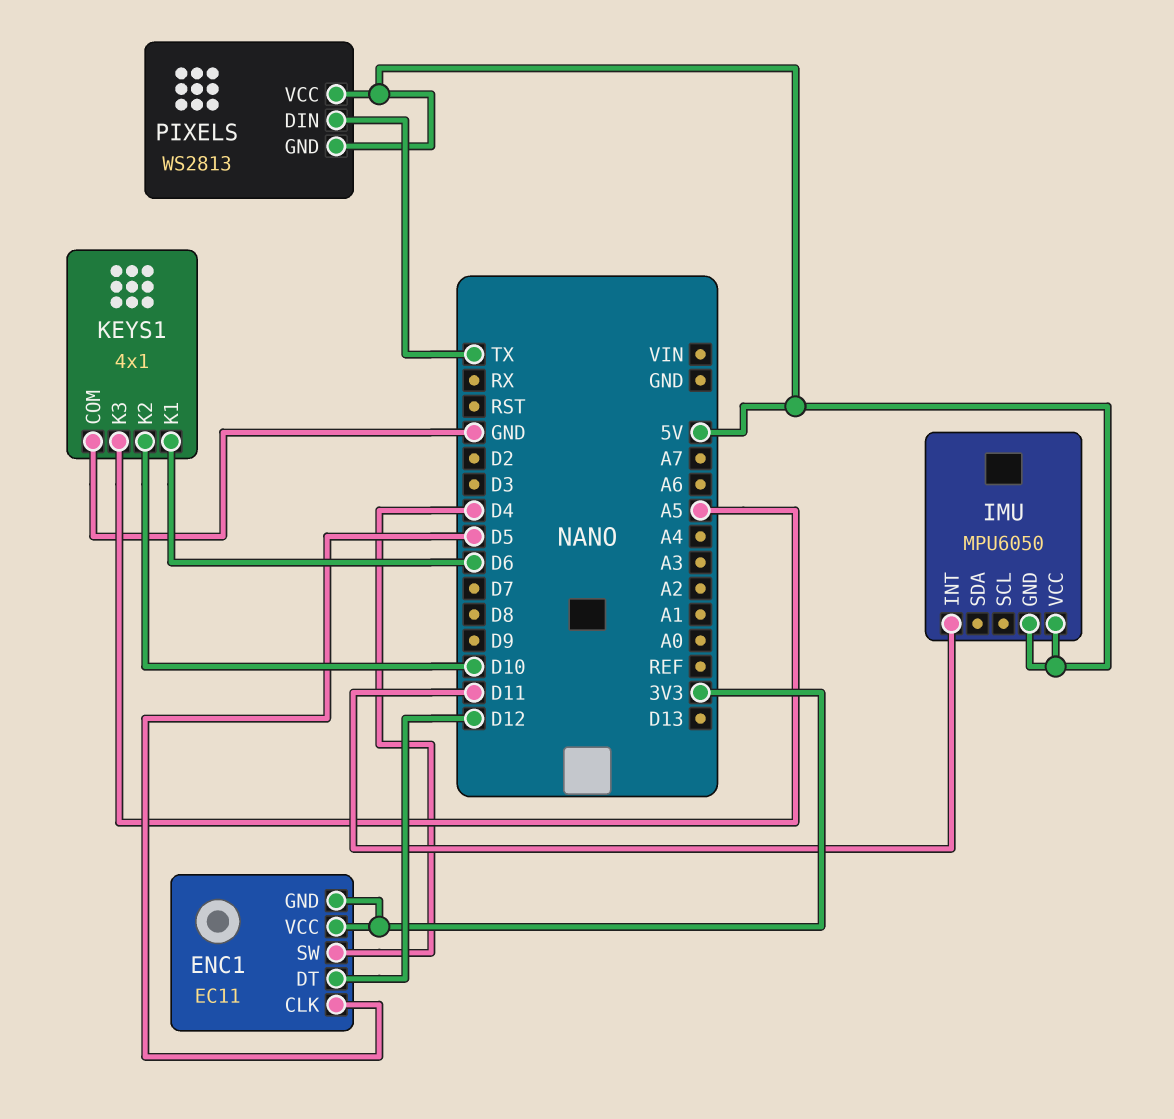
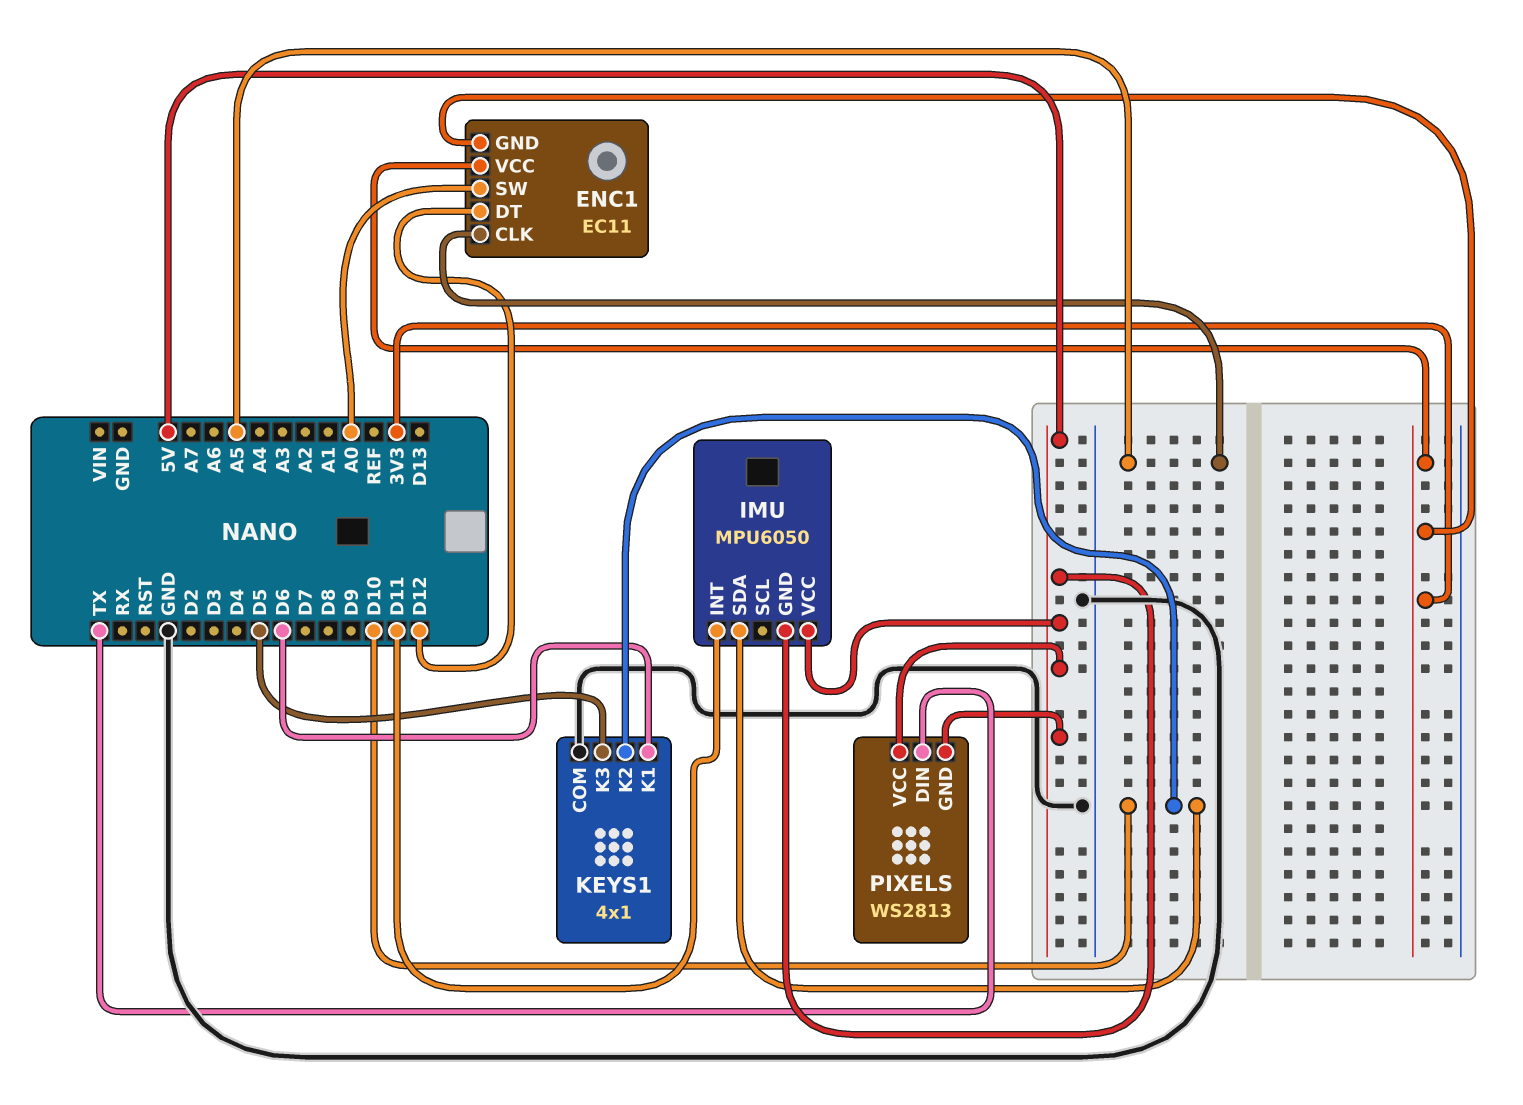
ENC1 pin CLK: D5 -> A5
ENC1 pin SW: D4 -> A0
IMU pin SDA: none -> D10
KEYS1 pin K3: A5 -> D5

